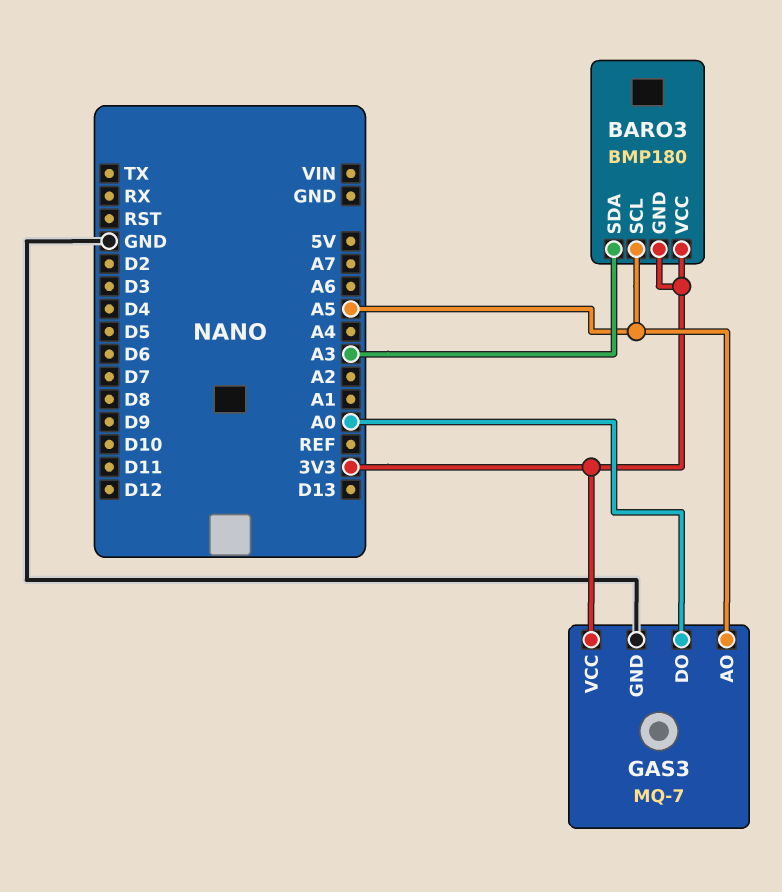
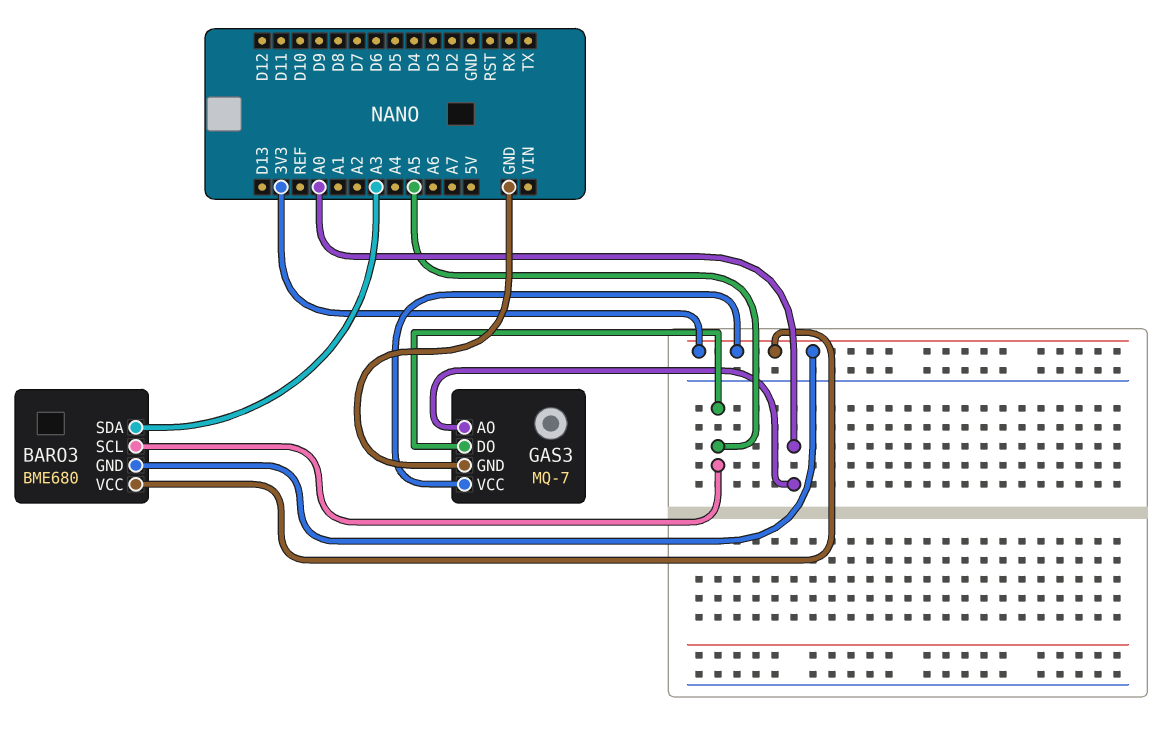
BARO3: BMP180 -> BME680
GAS3 pin AO: A5 -> A0
GAS3 pin DO: A0 -> A5

